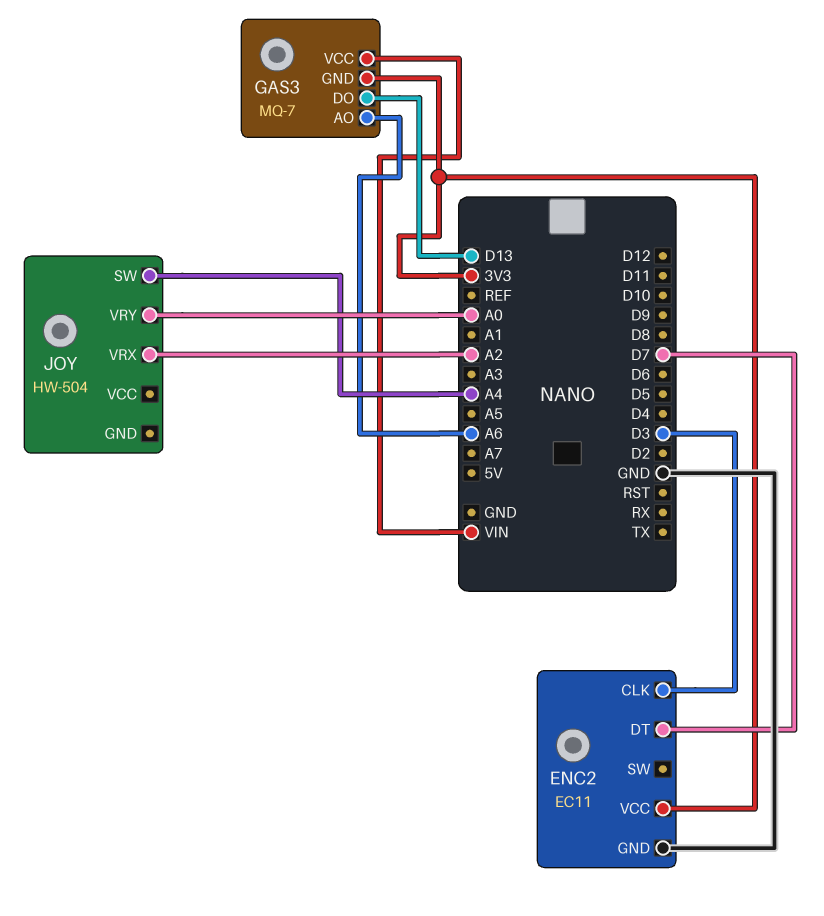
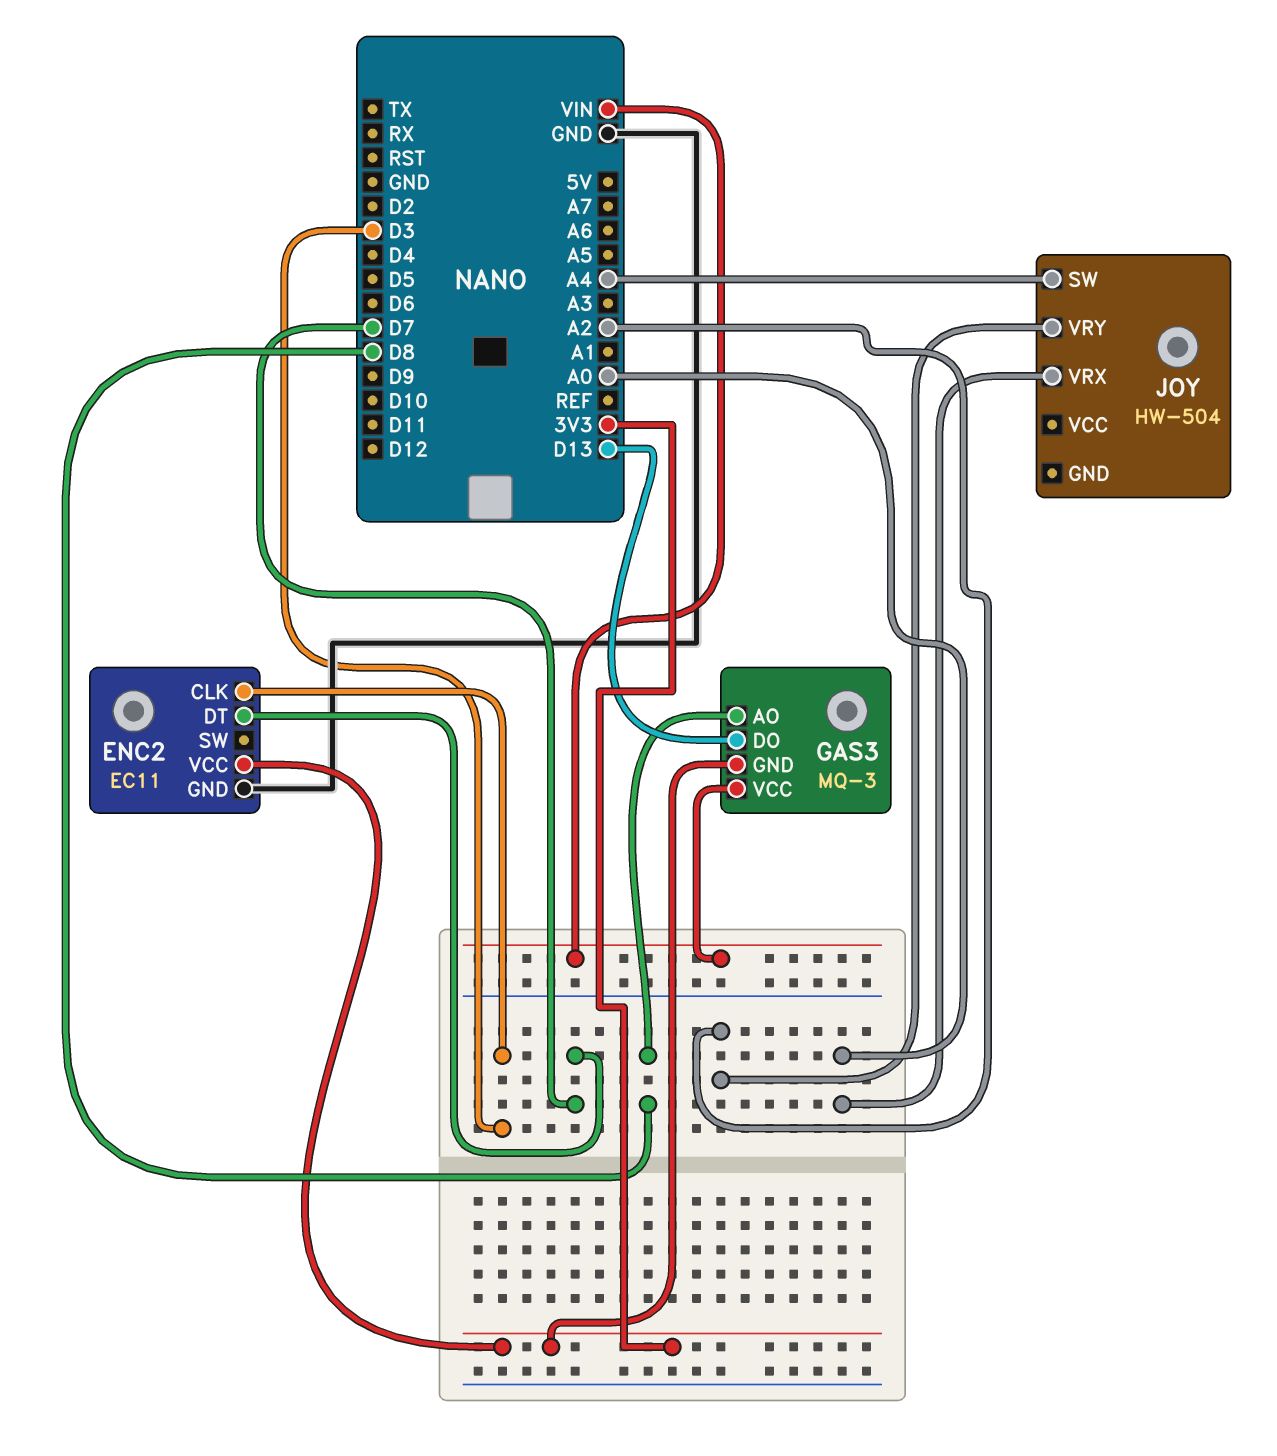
GAS3: MQ-7 -> MQ-3
GAS3 pin AO: A6 -> D8
JOY pin VRX: A2 -> A0
JOY pin VRY: A0 -> A2

